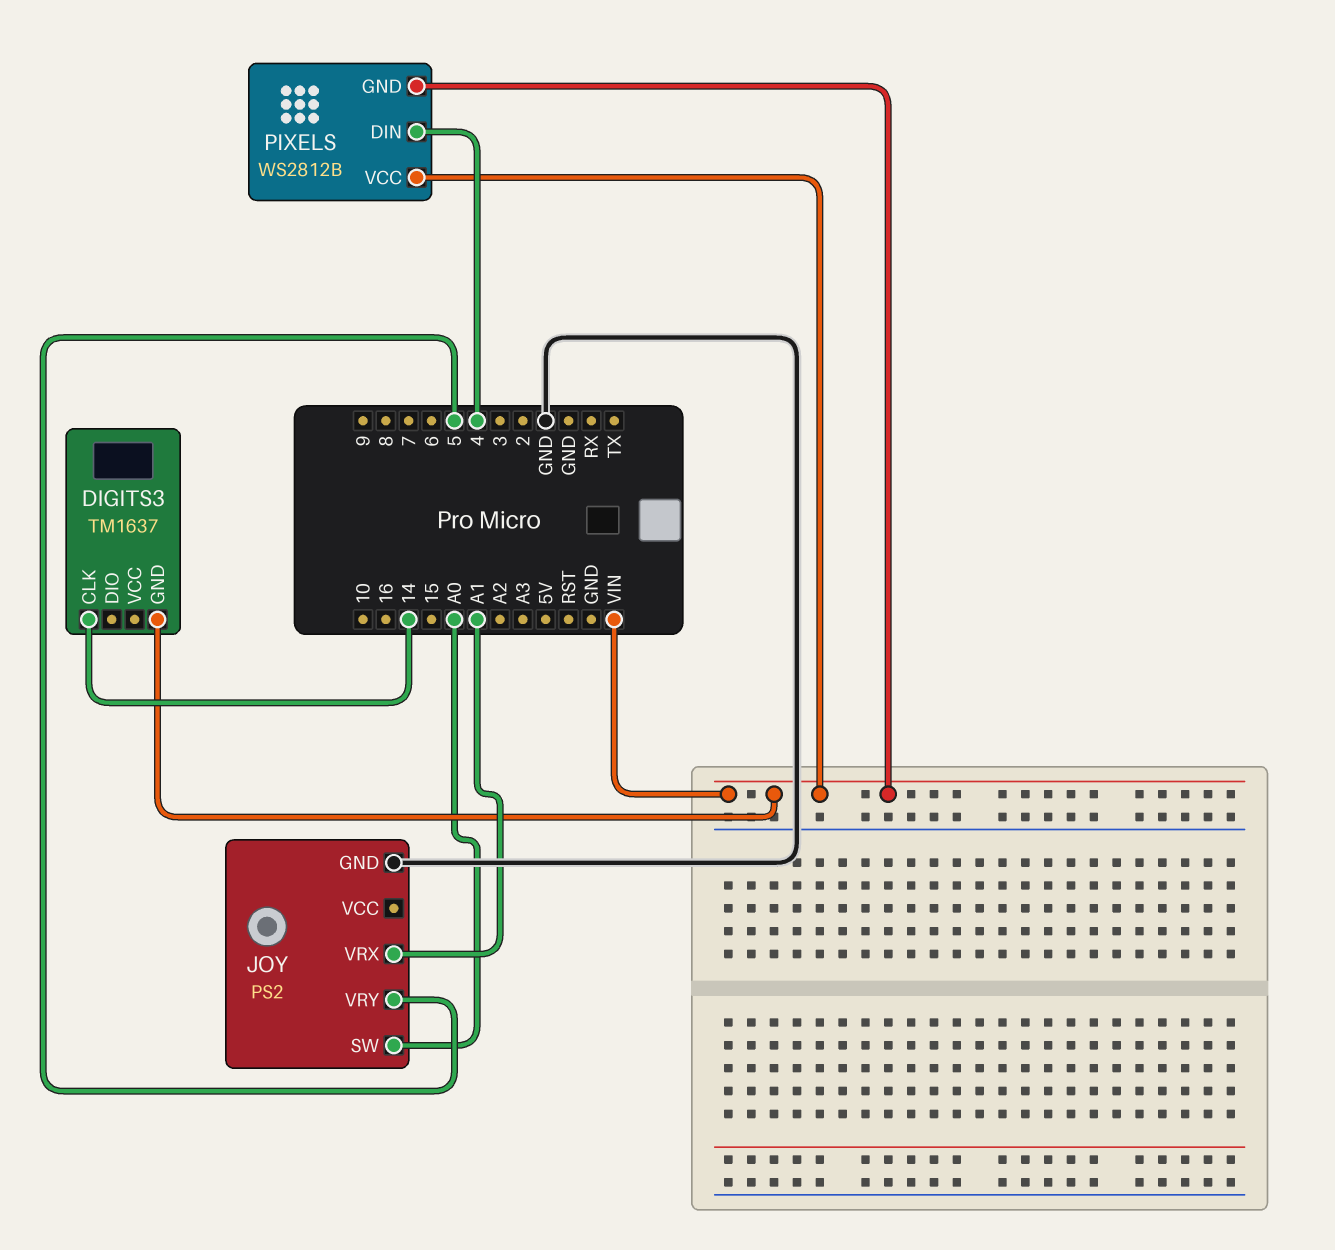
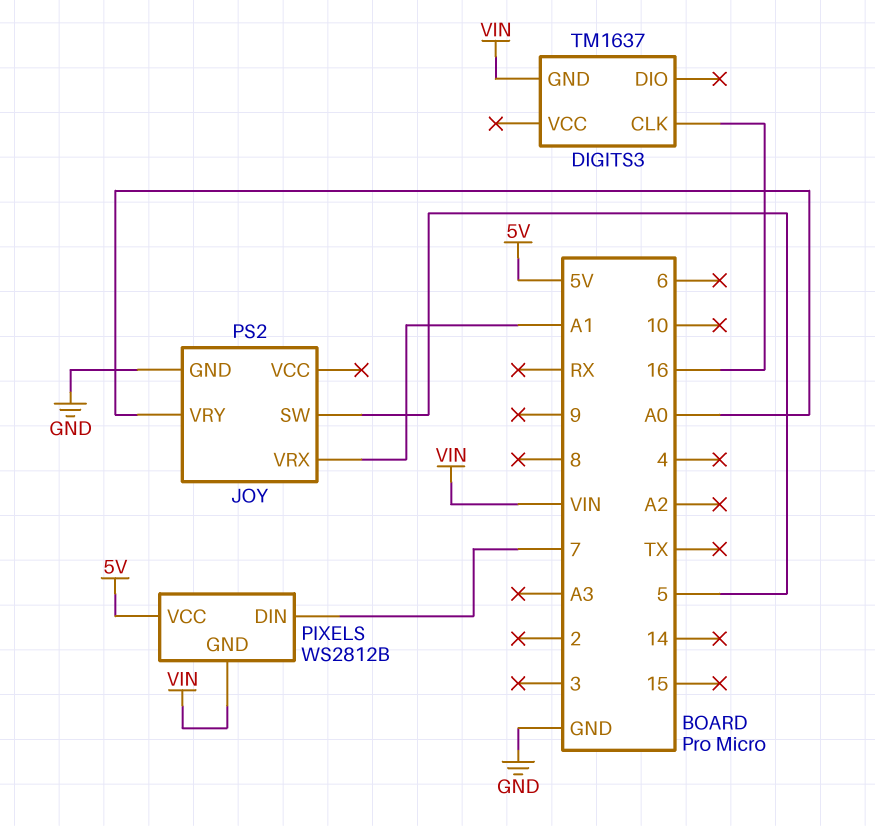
DIGITS3 pin CLK: 14 -> 16
JOY pin SW: A0 -> 5
JOY pin VRY: 5 -> A0
PIXELS pin DIN: 4 -> 7
PIXELS pin VCC: VIN -> 5V

